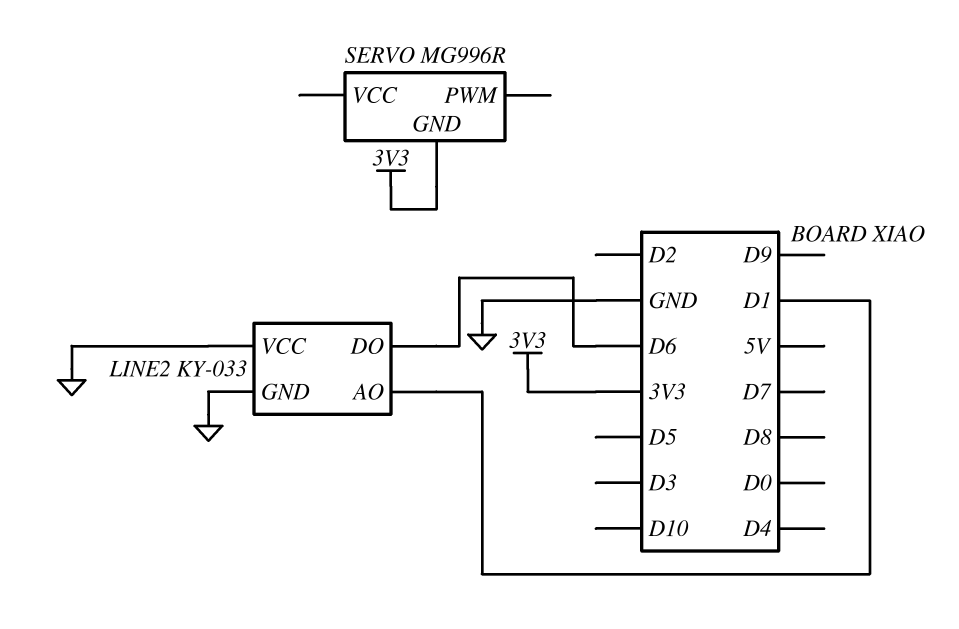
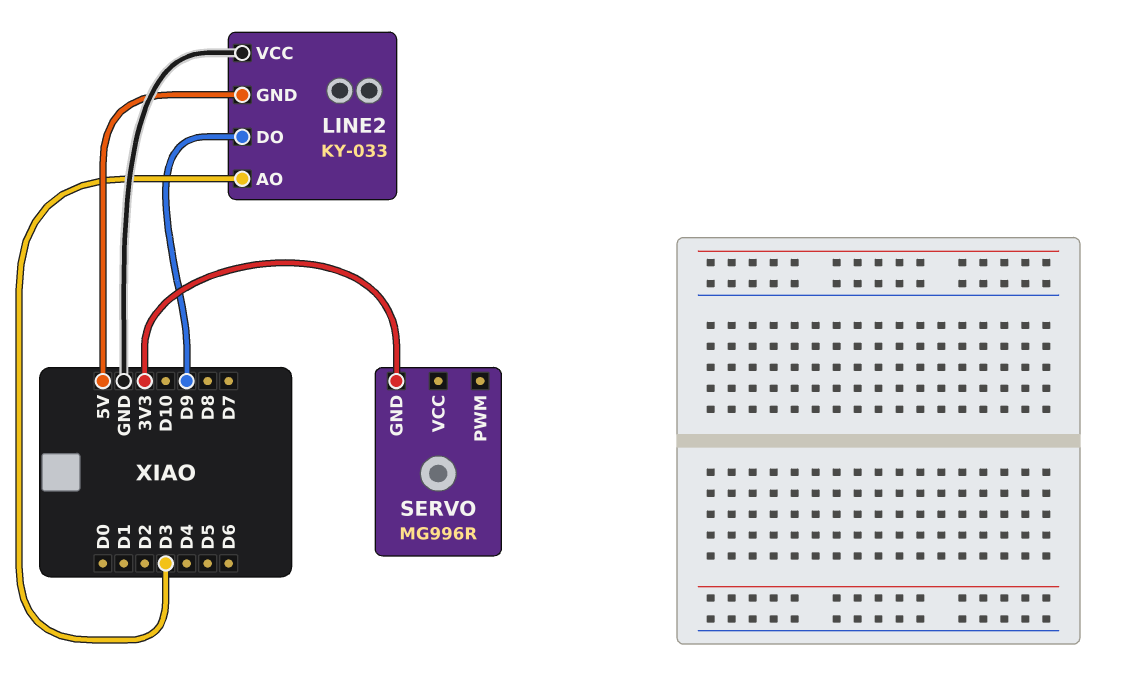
LINE2 pin AO: D1 -> D3
LINE2 pin DO: D6 -> D9
LINE2 pin GND: GND -> 5V

